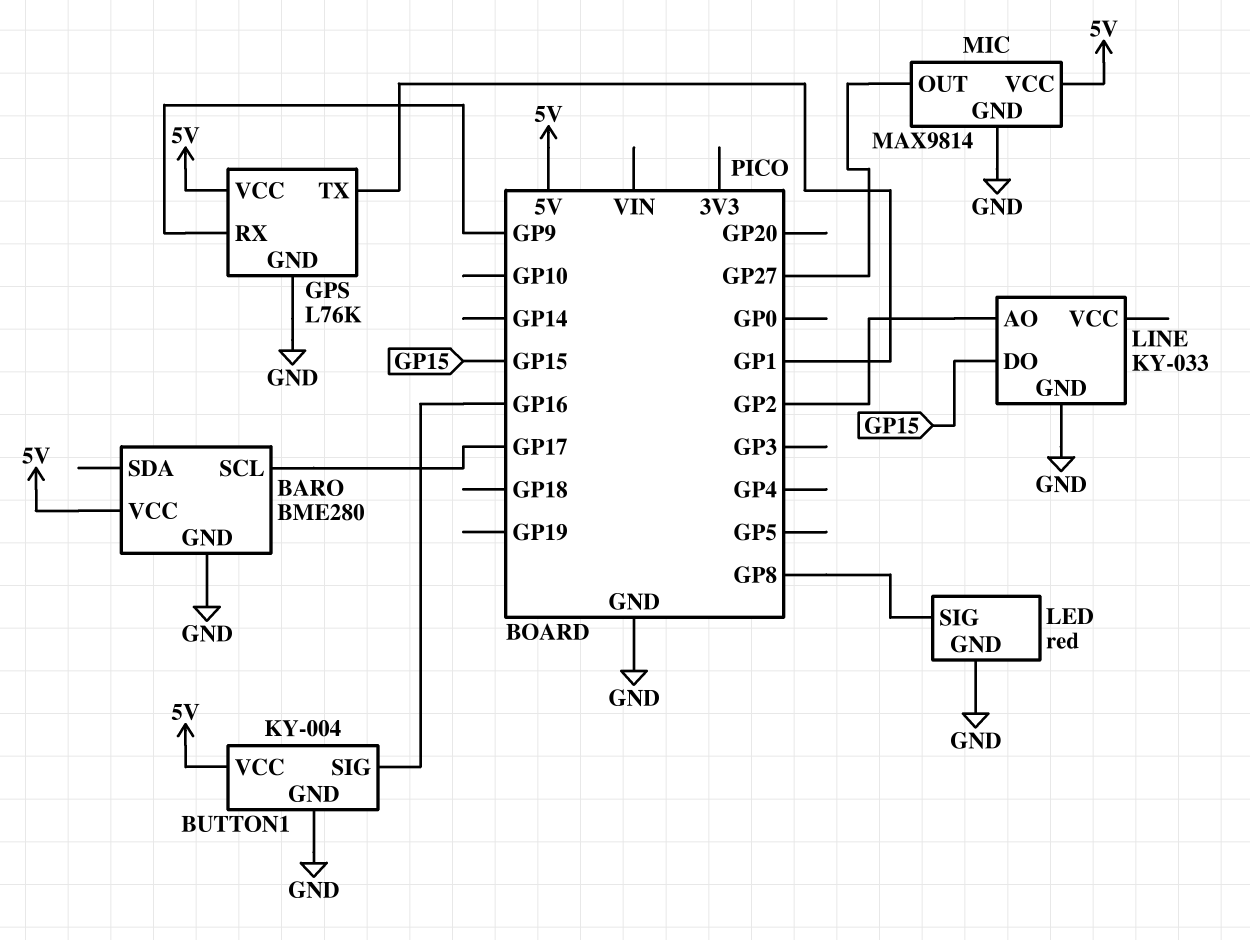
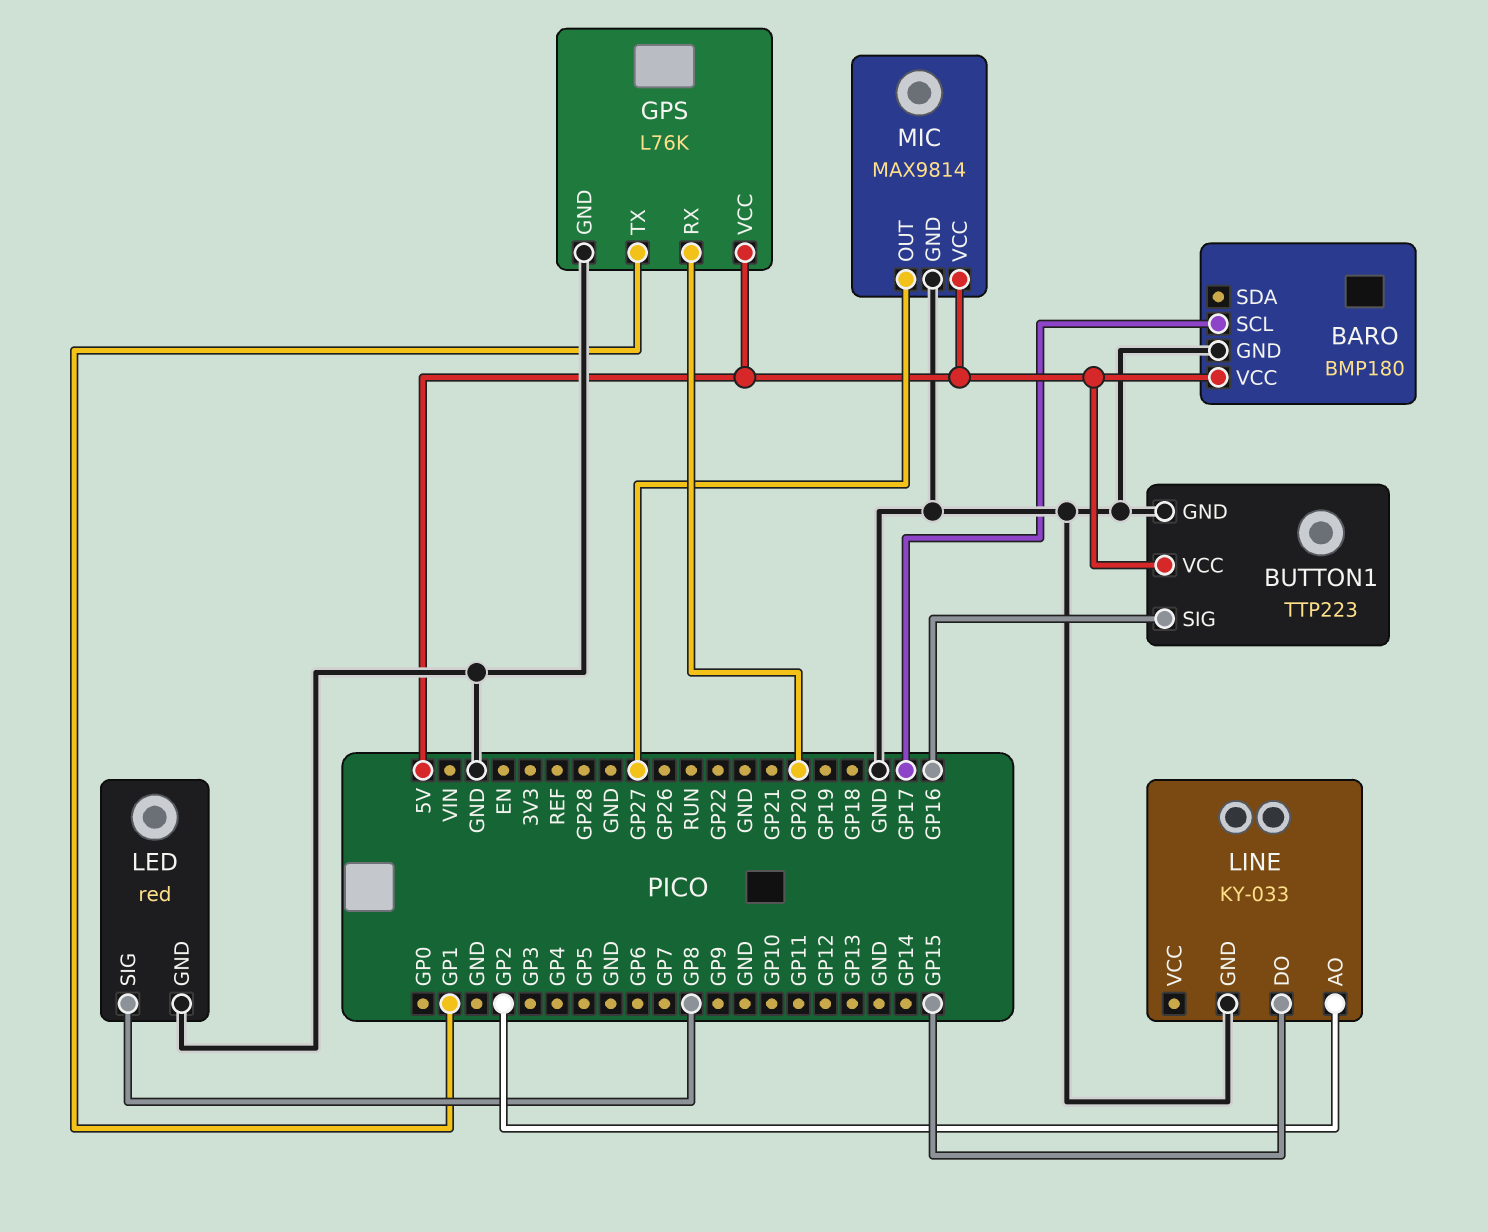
BARO: BME280 -> BMP180
BUTTON1: KY-004 -> TTP223
GPS pin RX: GP9 -> GP20

